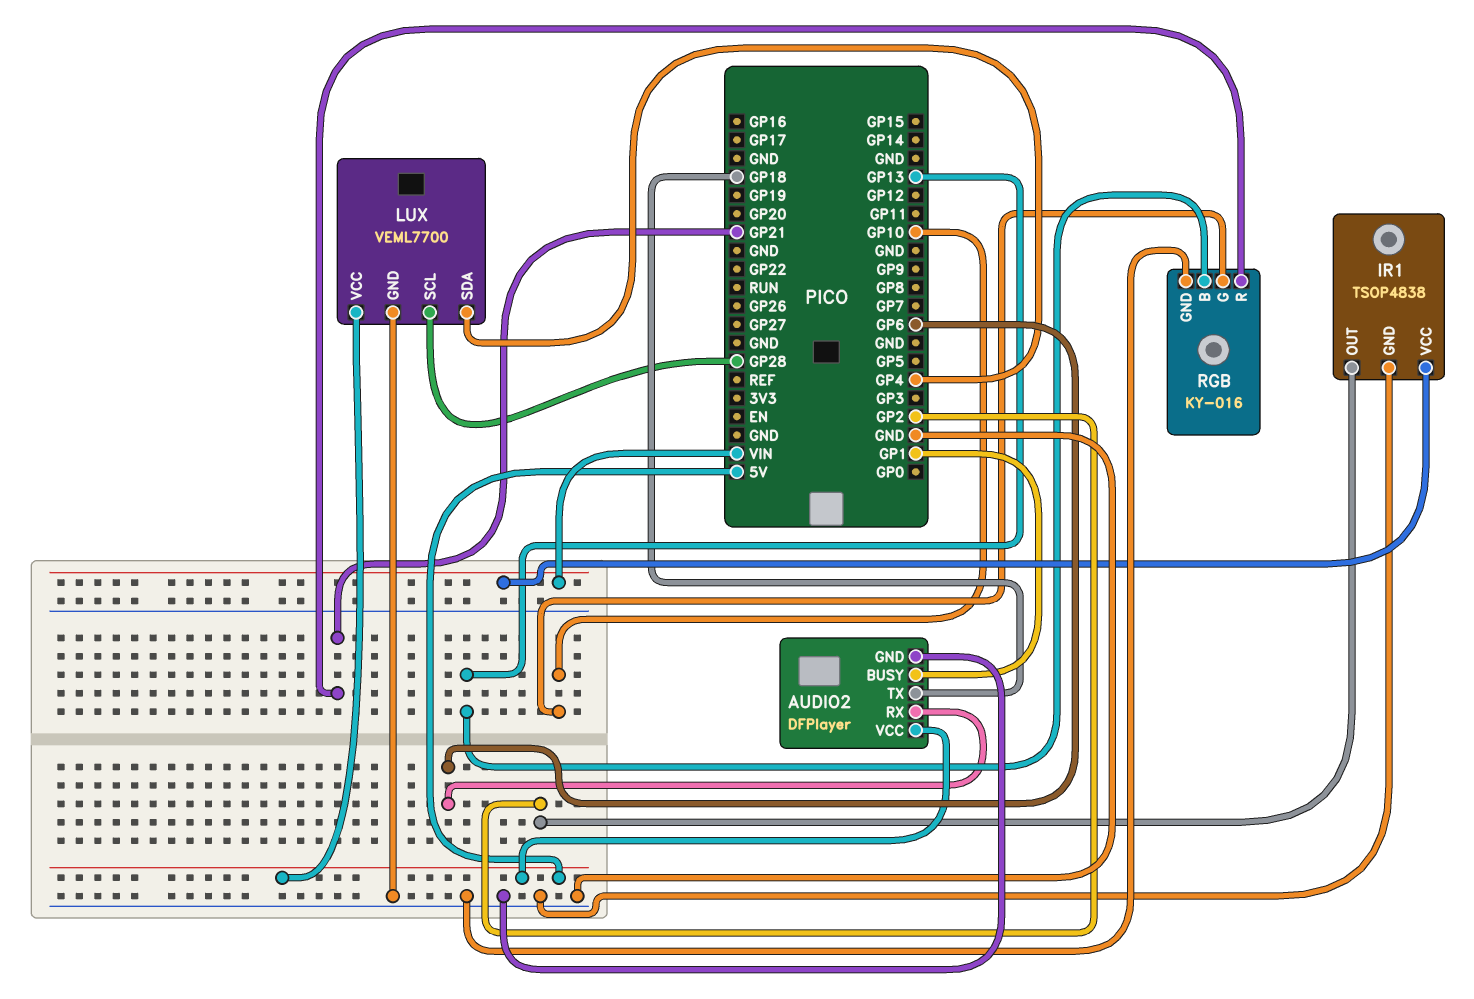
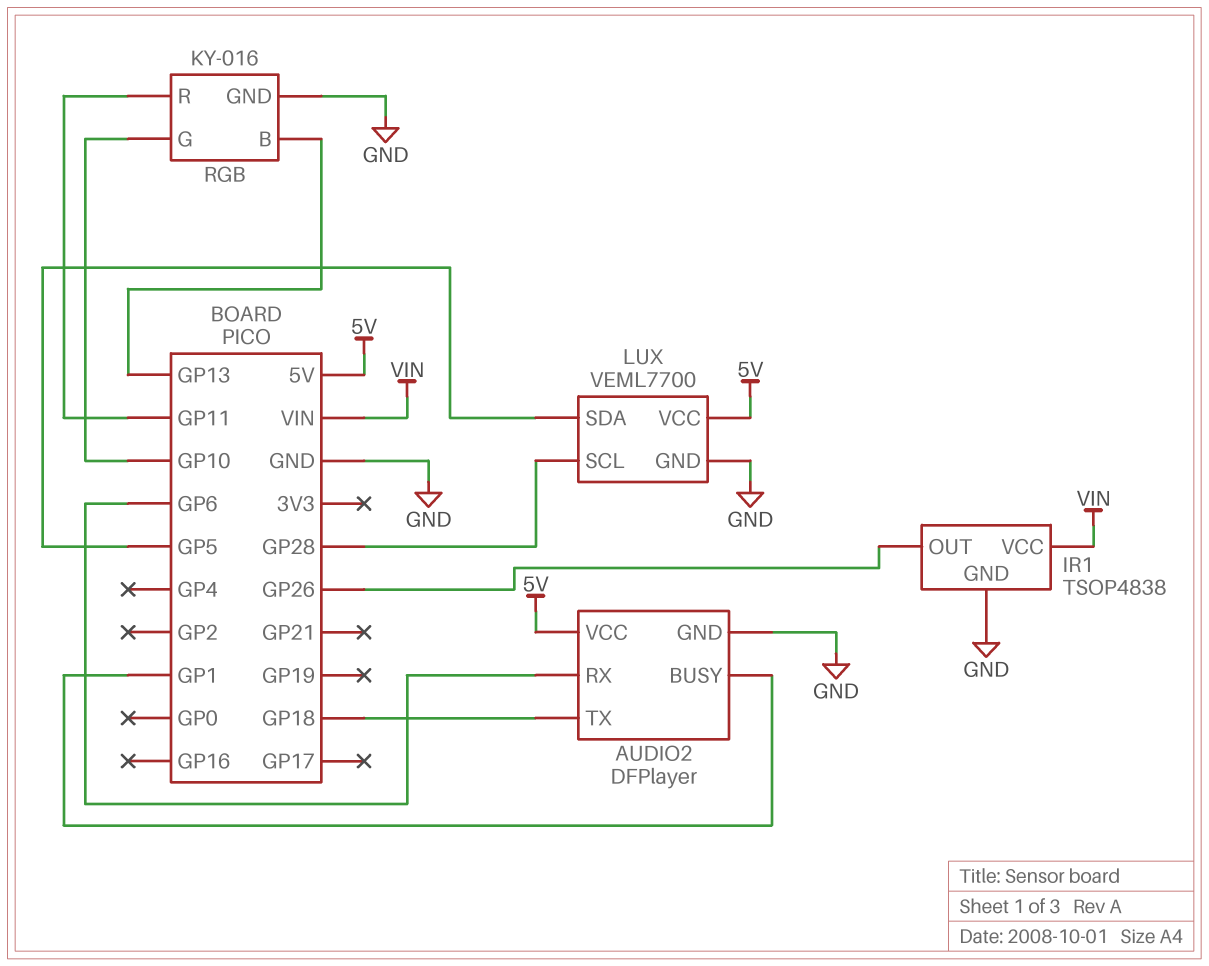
IR1 pin OUT: GP2 -> GP26
LUX pin SDA: GP4 -> GP5
RGB pin R: GP21 -> GP11

